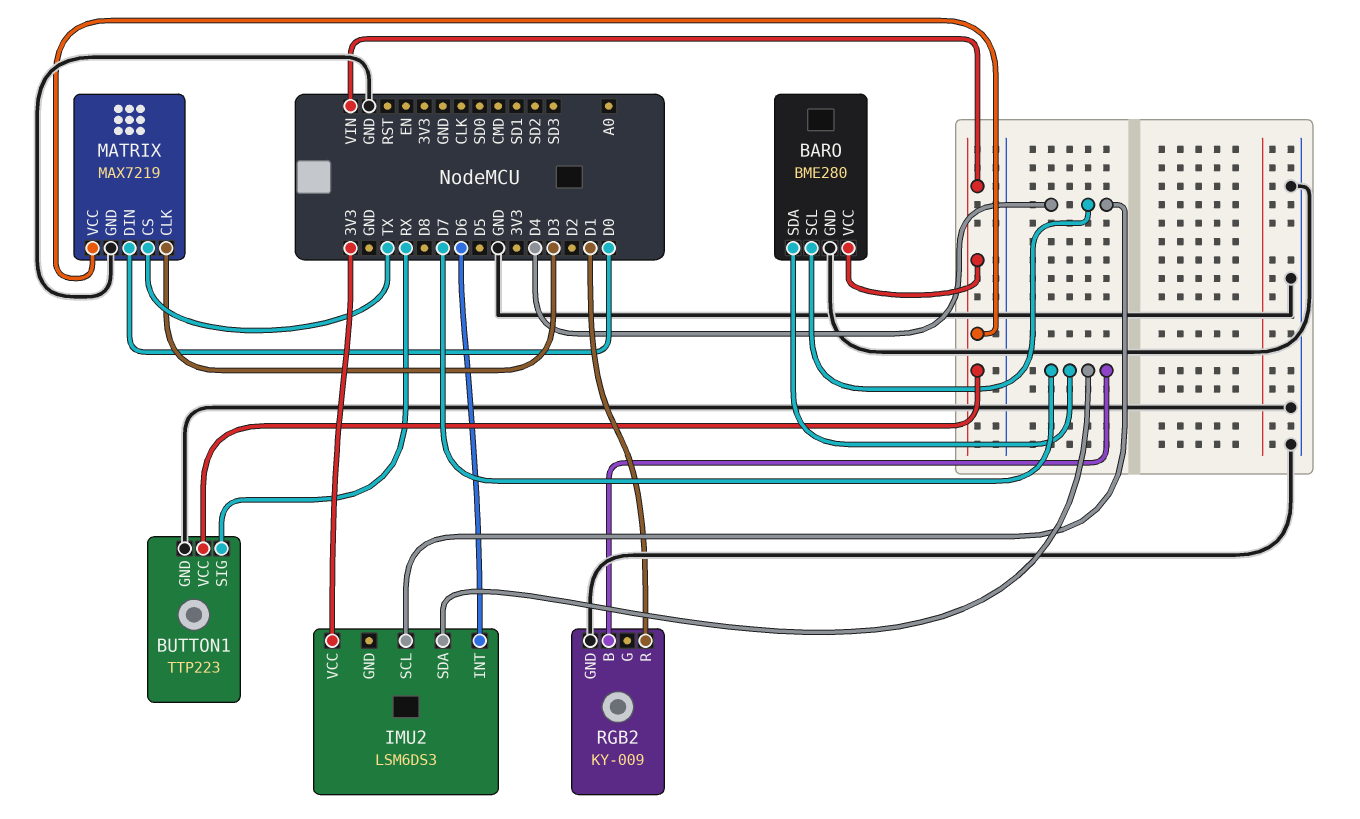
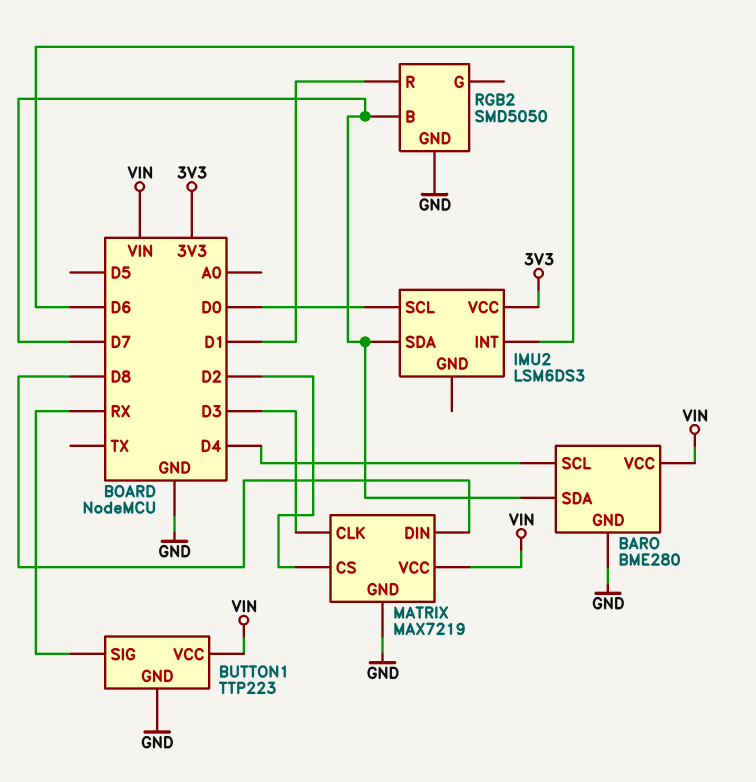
IMU2 pin SCL: D4 -> D0
MATRIX pin CS: TX -> D2
MATRIX pin DIN: D0 -> D8
RGB2: KY-009 -> SMD5050

